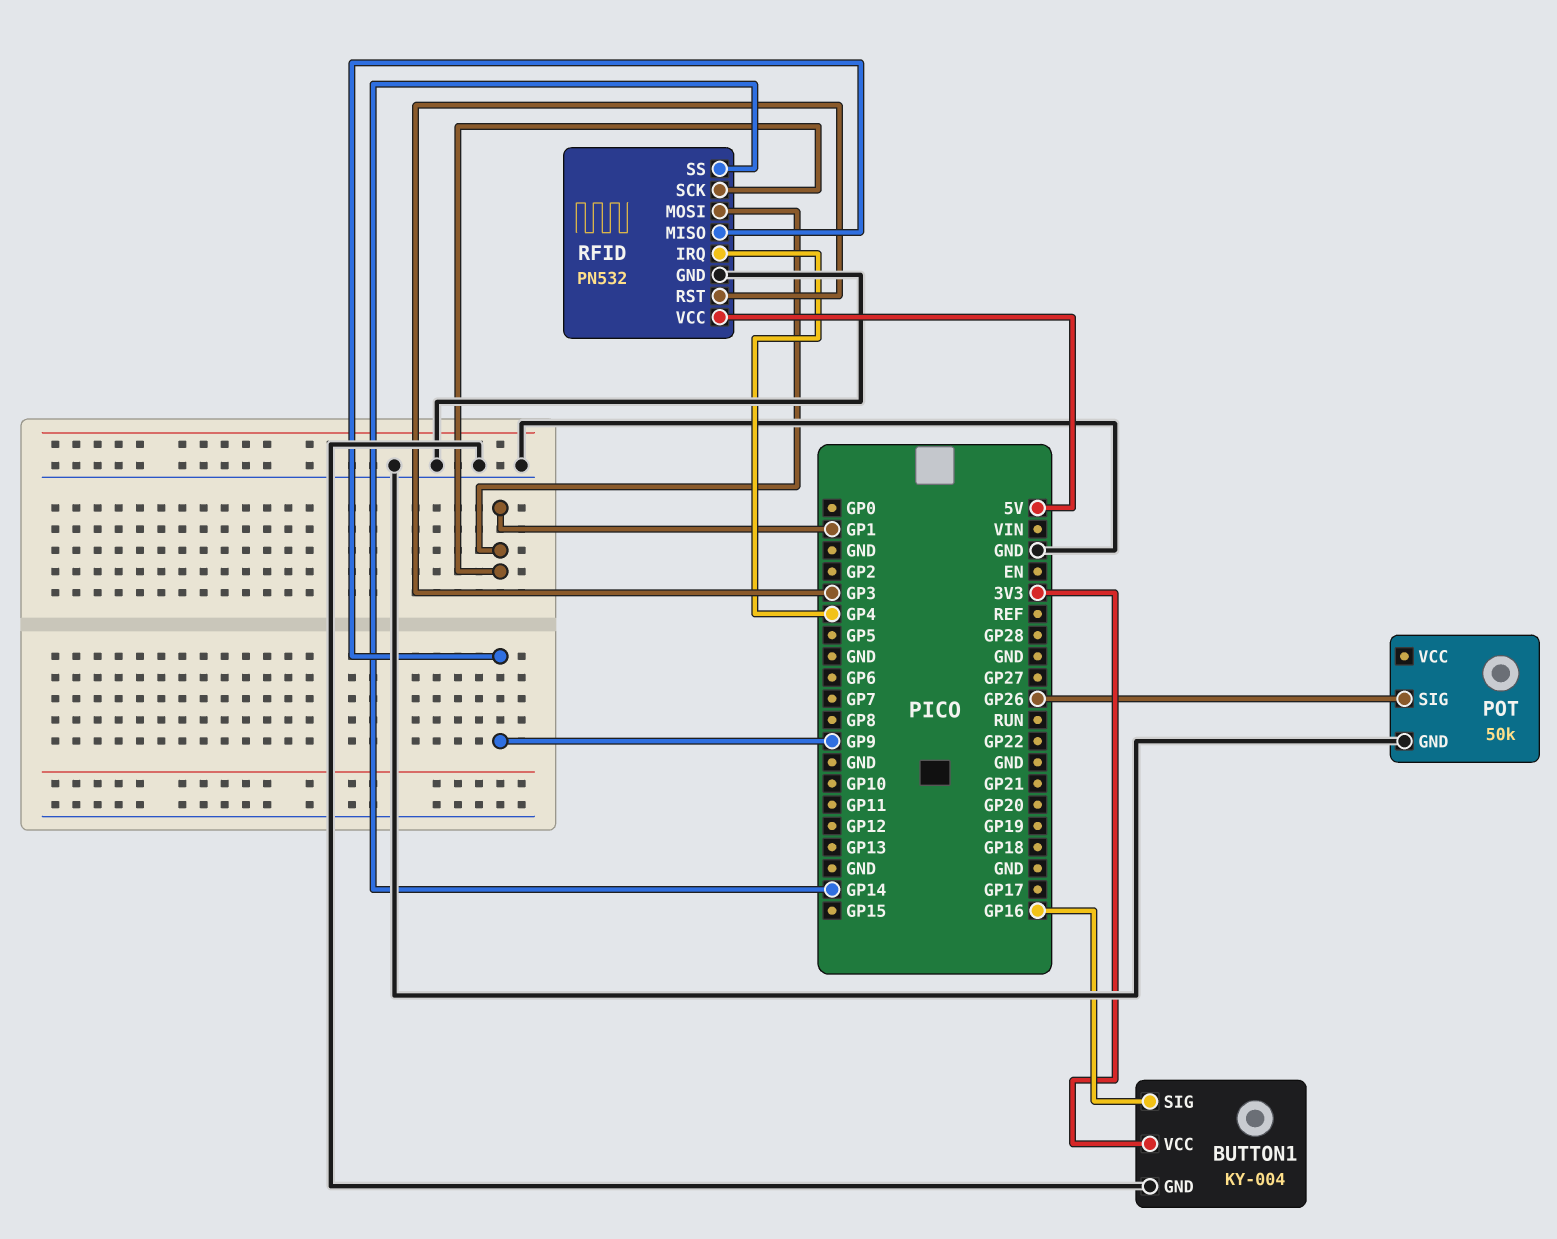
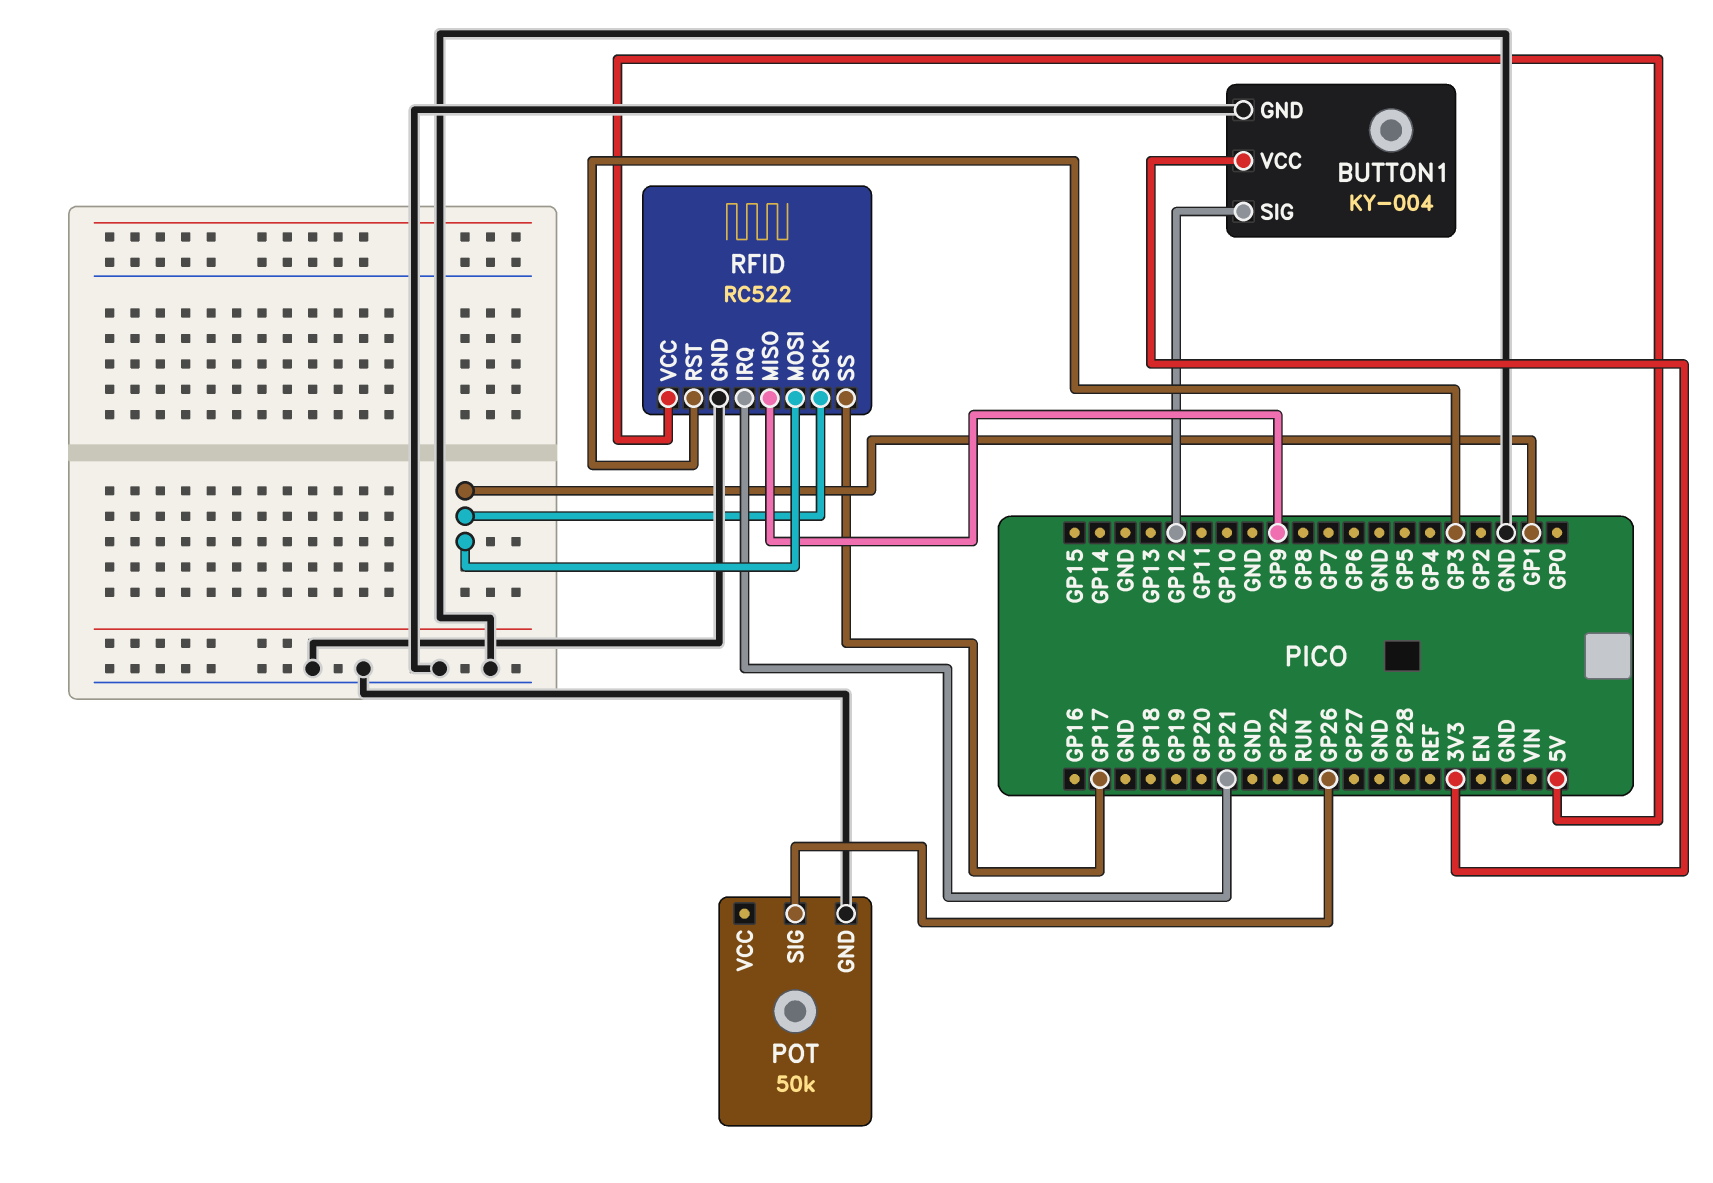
BUTTON1 pin SIG: GP16 -> GP12
RFID: PN532 -> RC522
RFID pin IRQ: GP4 -> GP21
RFID pin SS: GP14 -> GP17

